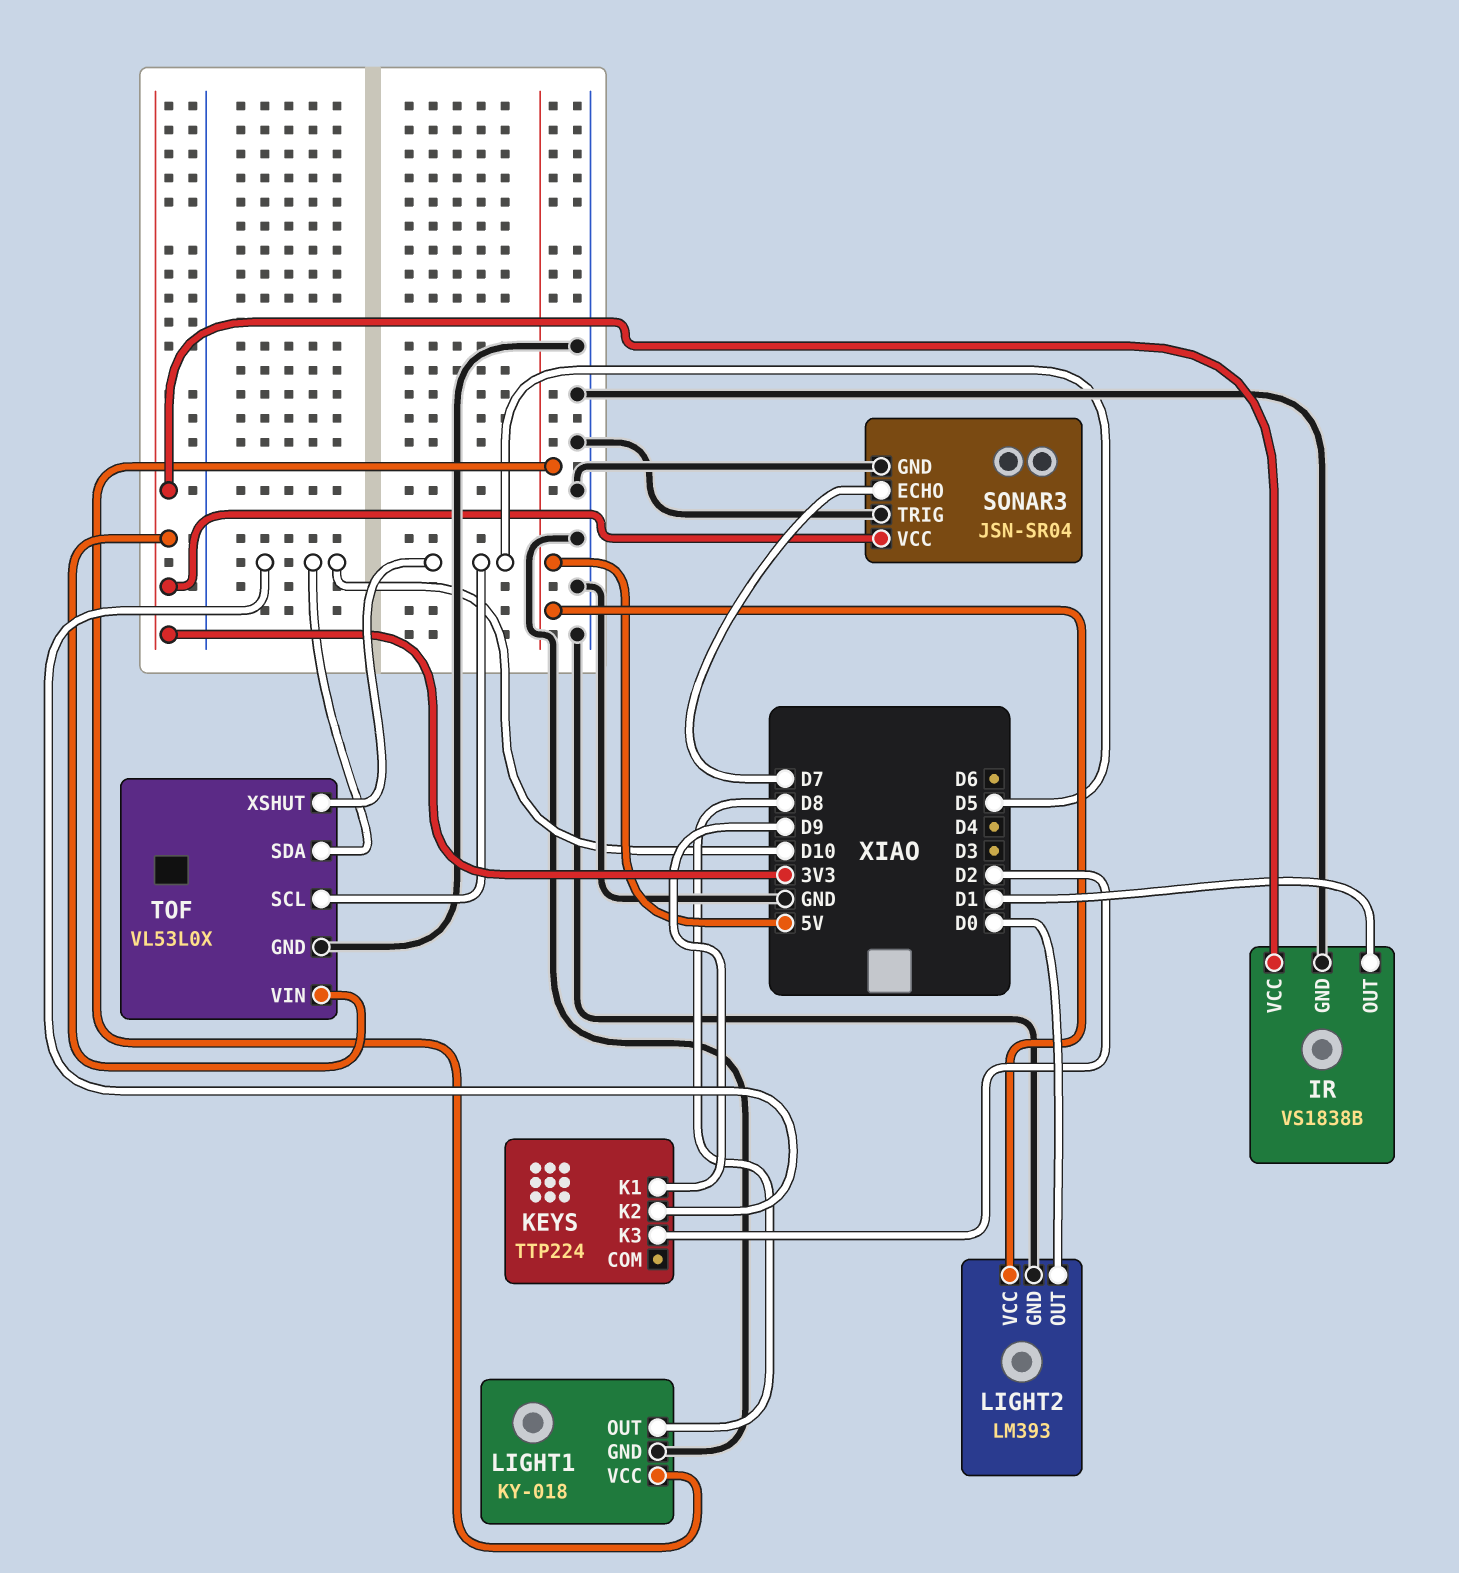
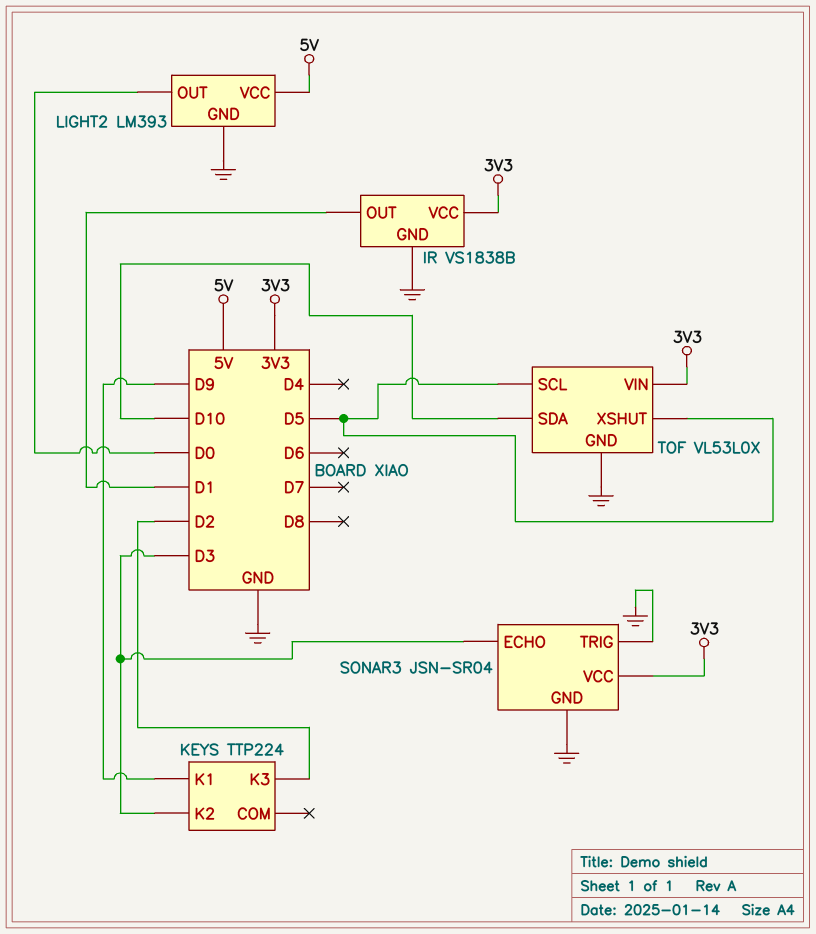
KEYS pin K2: D10 -> D3
LIGHT1: KY-018 -> none
LIGHT1 pin GND: GND -> none
LIGHT1 pin OUT: D8 -> none
LIGHT1 pin VCC: 5V -> none
SONAR3 pin ECHO: D7 -> D3

